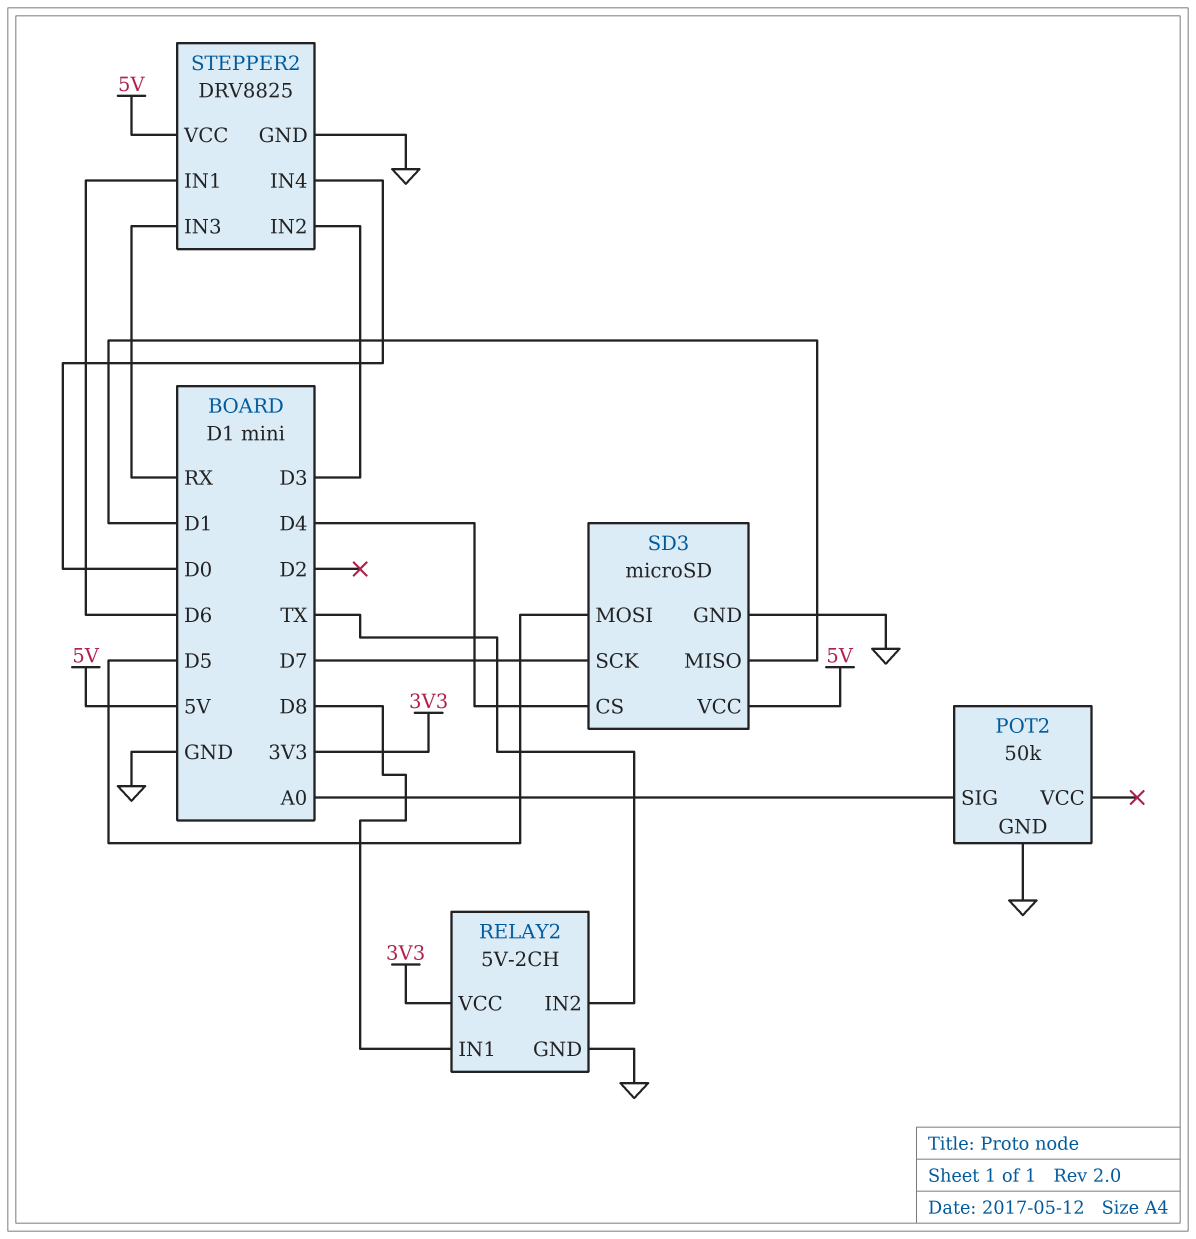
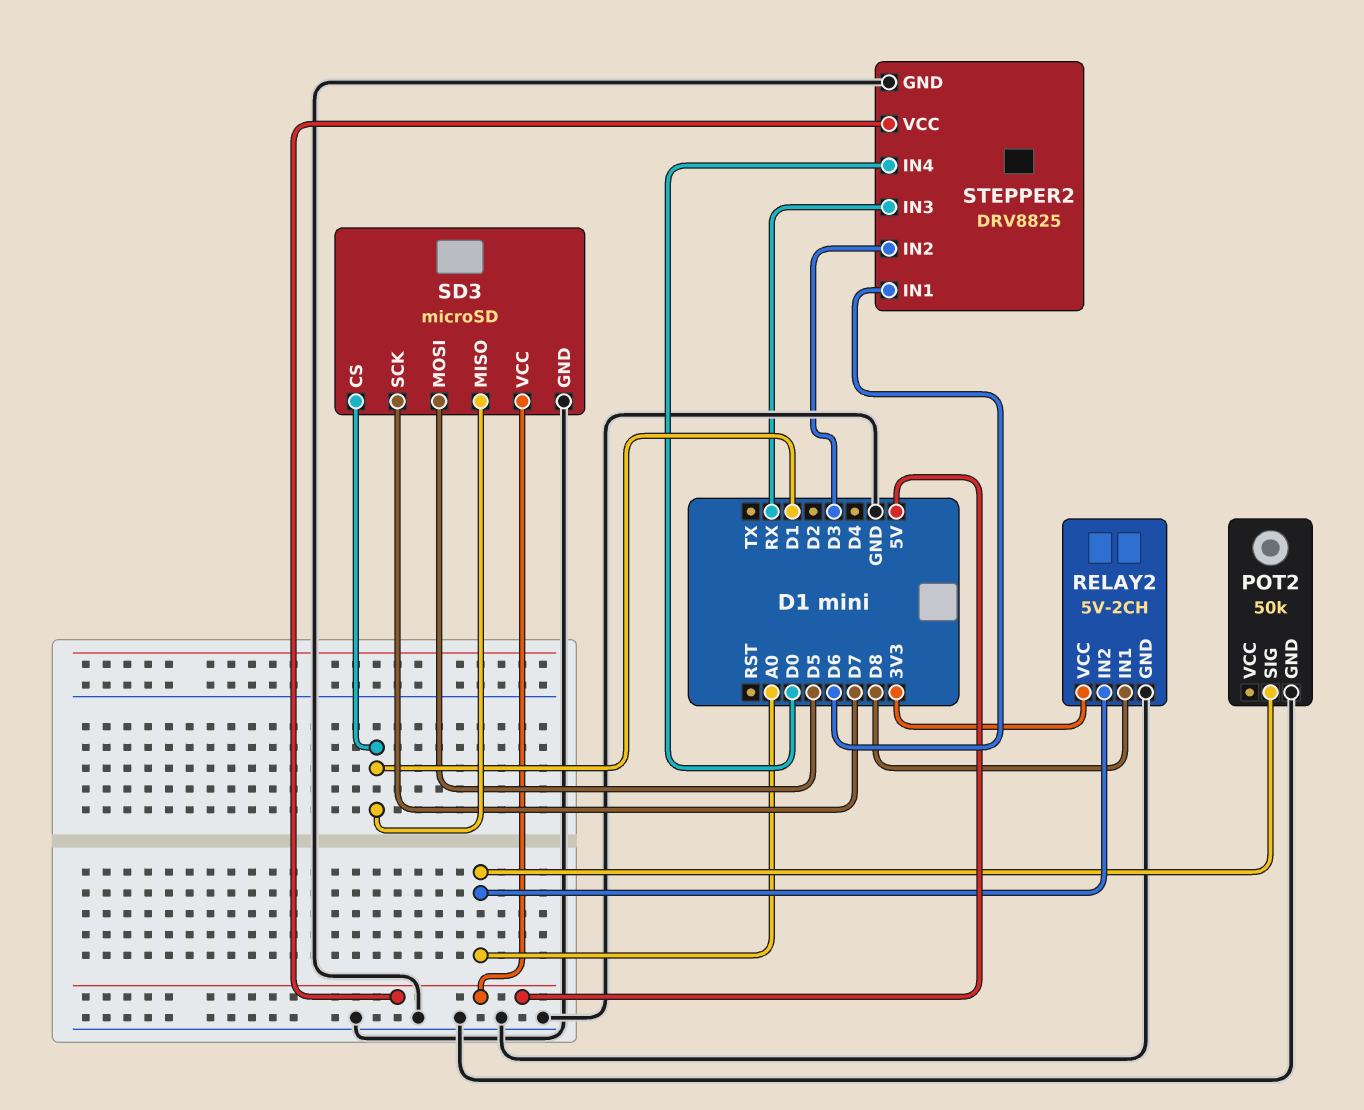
RELAY2 pin IN2: TX -> A0
SD3 pin CS: D4 -> D1

